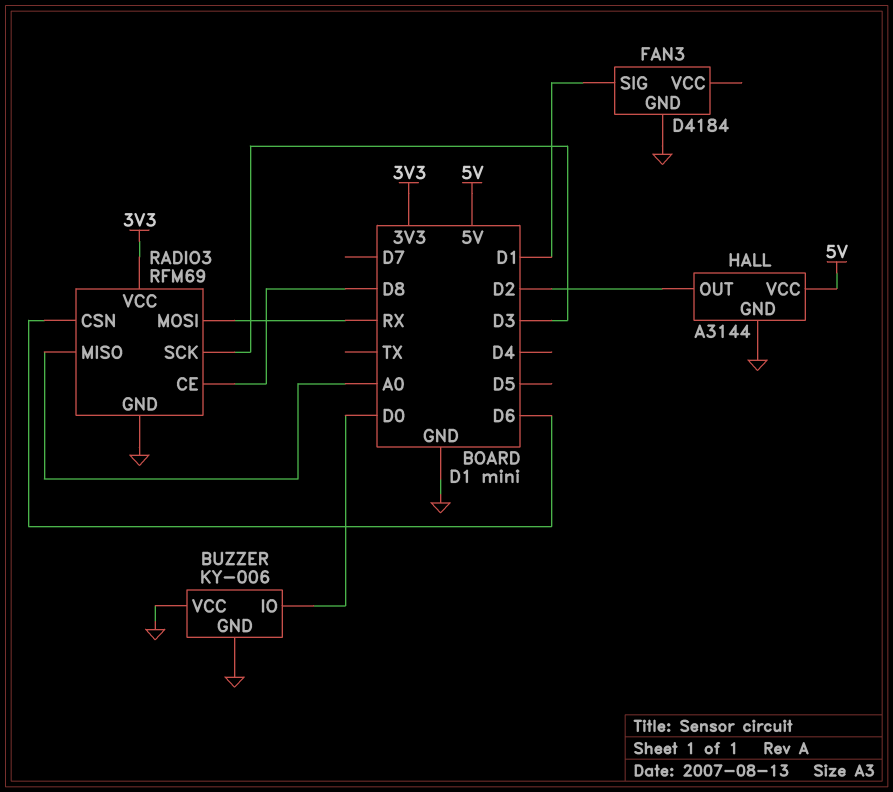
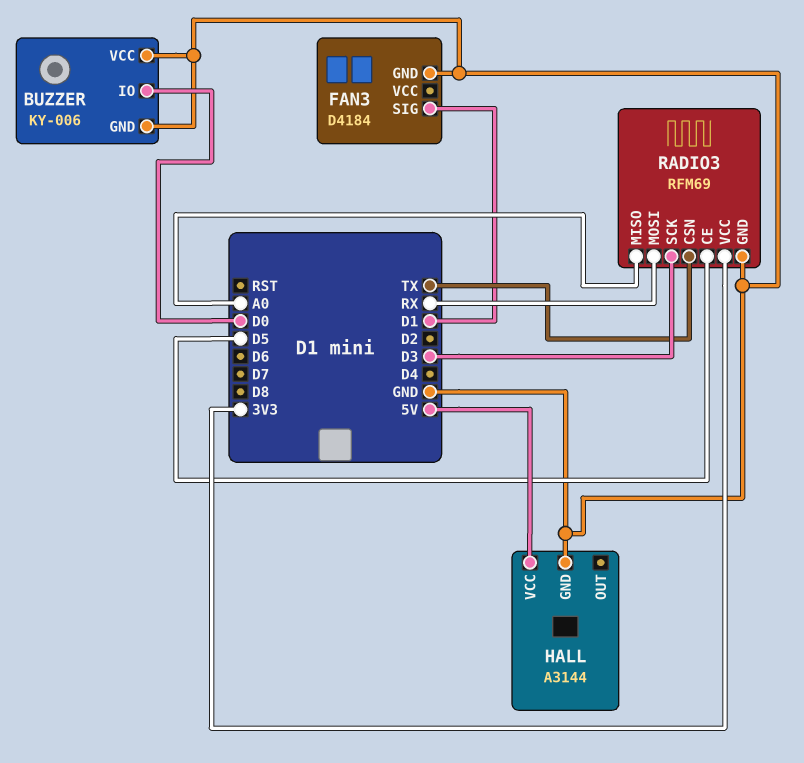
HALL pin OUT: D2 -> none
RADIO3 pin CE: D8 -> D5
RADIO3 pin CSN: D6 -> TX

